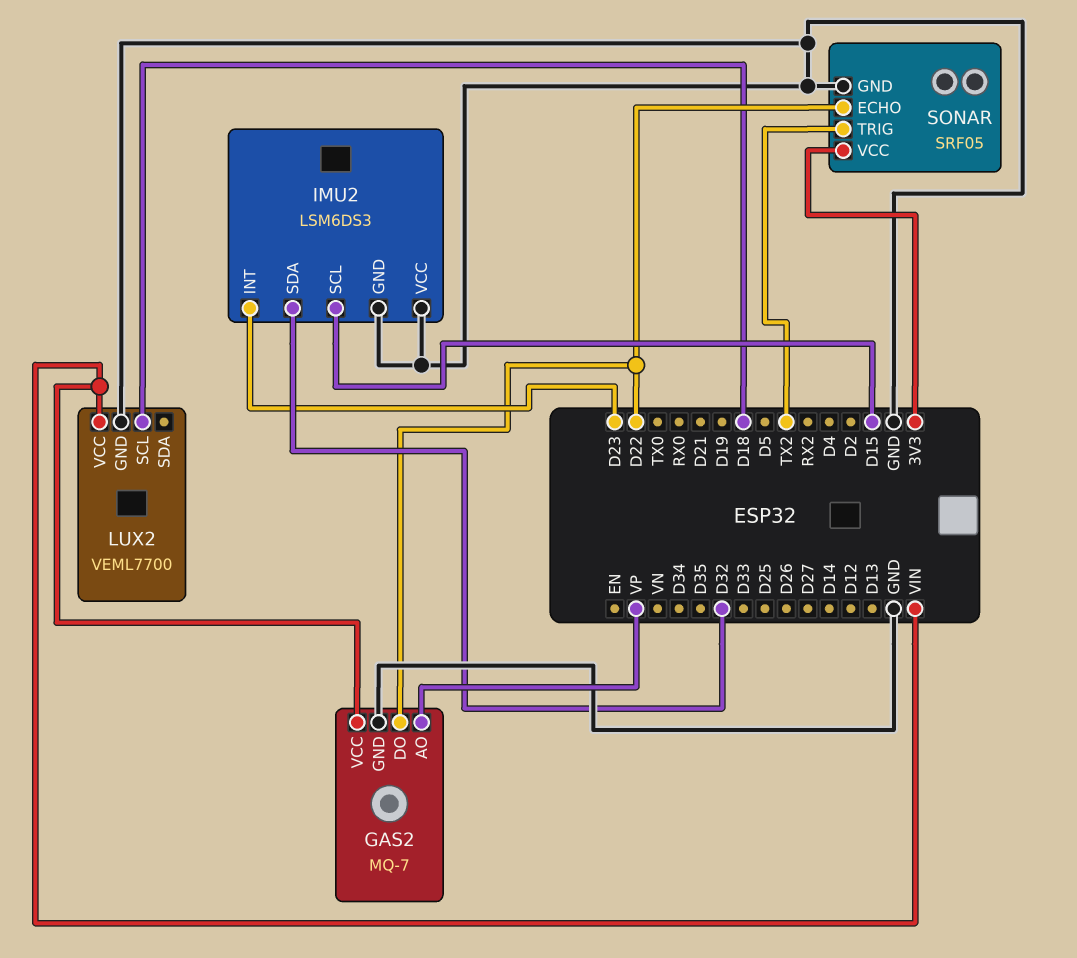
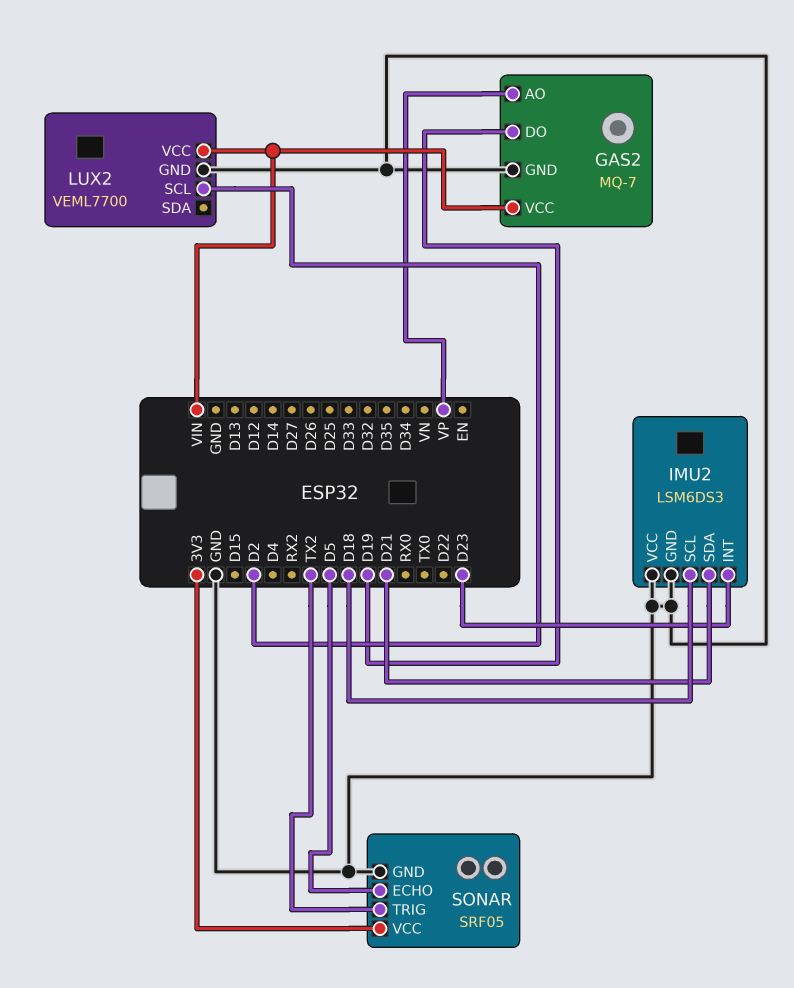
GAS2 pin DO: D22 -> D19
IMU2 pin SCL: D15 -> D18
IMU2 pin SDA: D32 -> D21
LUX2 pin SCL: D18 -> D2
SONAR pin ECHO: D22 -> D5

